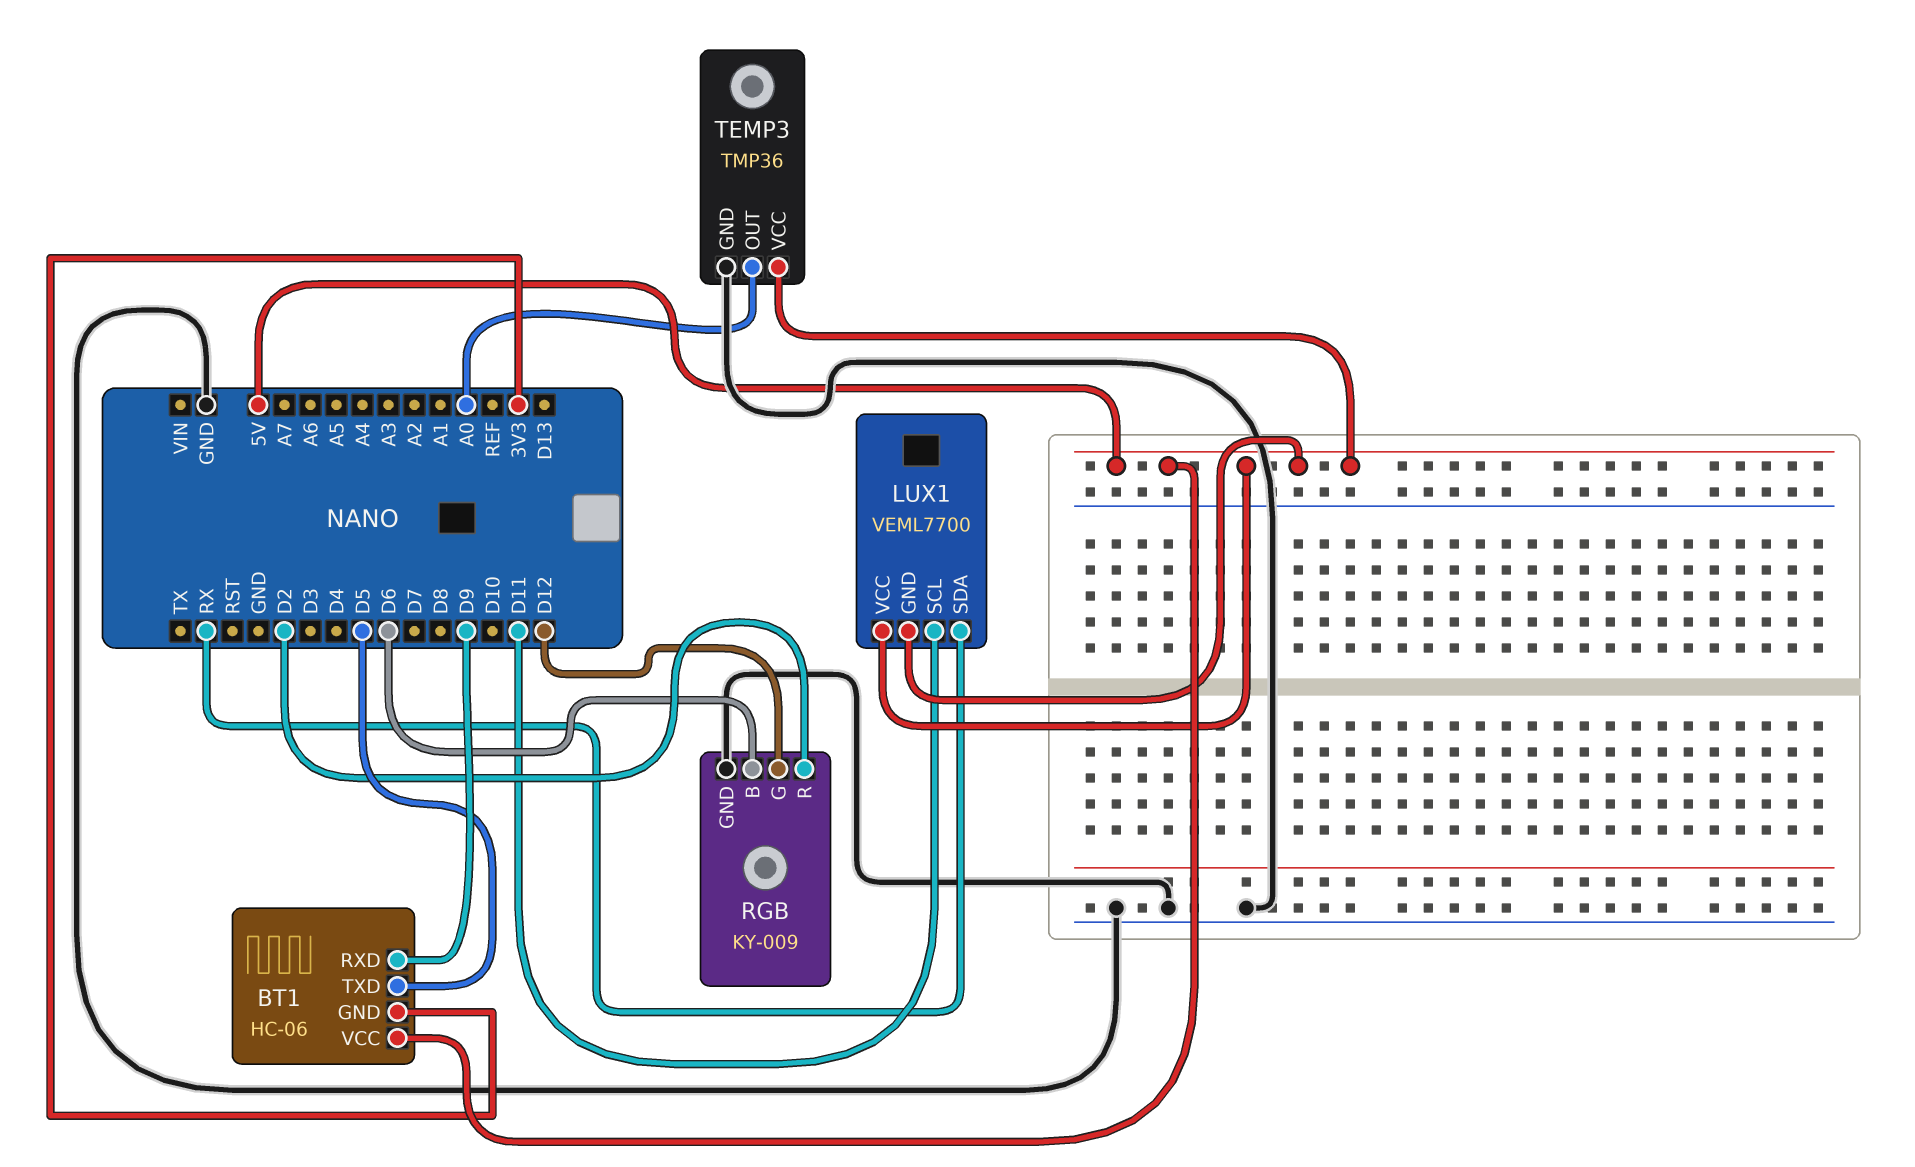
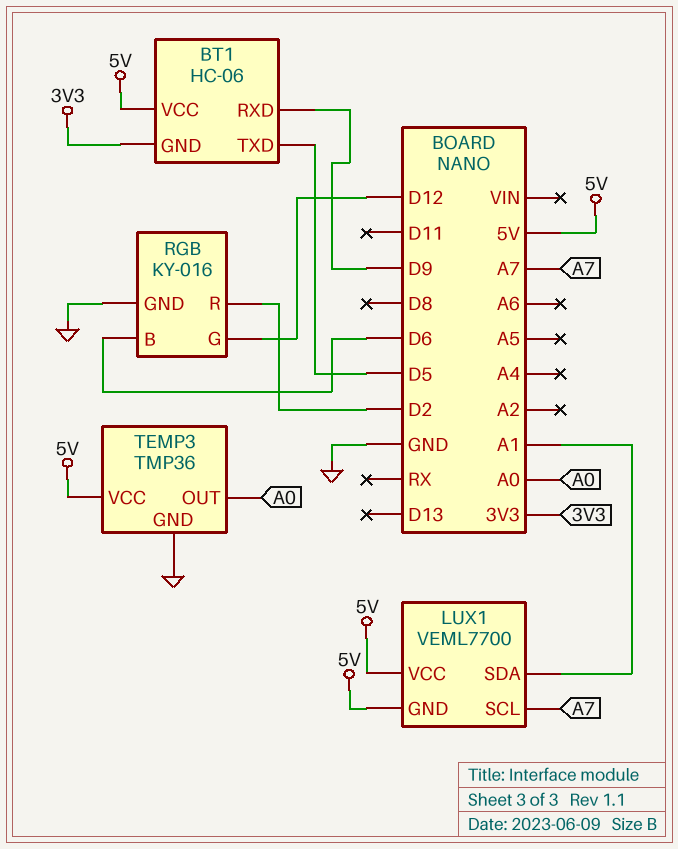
LUX1 pin SCL: D11 -> A7
LUX1 pin SDA: RX -> A1
RGB: KY-009 -> KY-016

